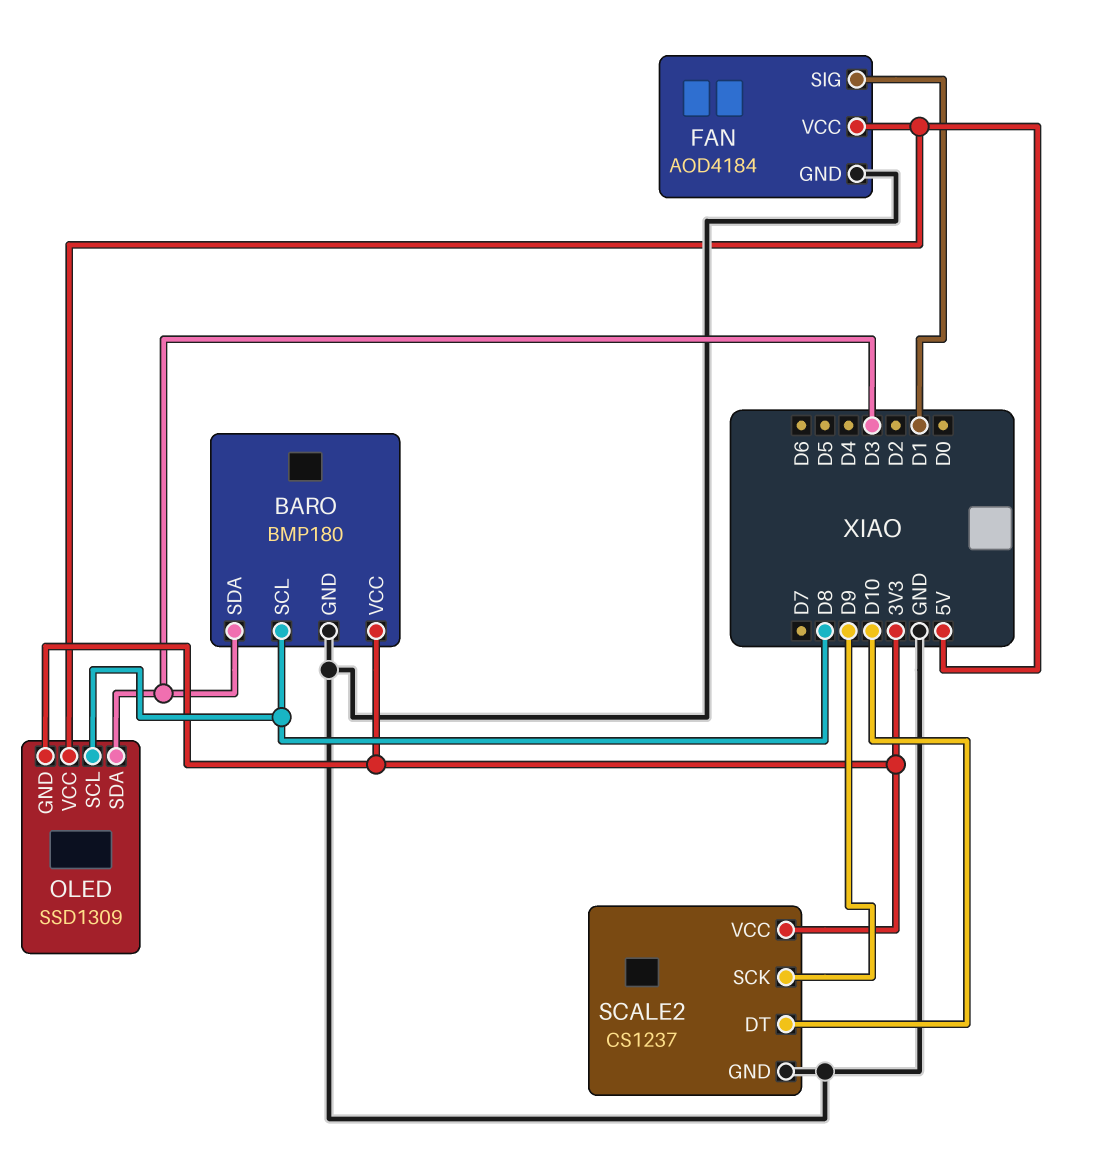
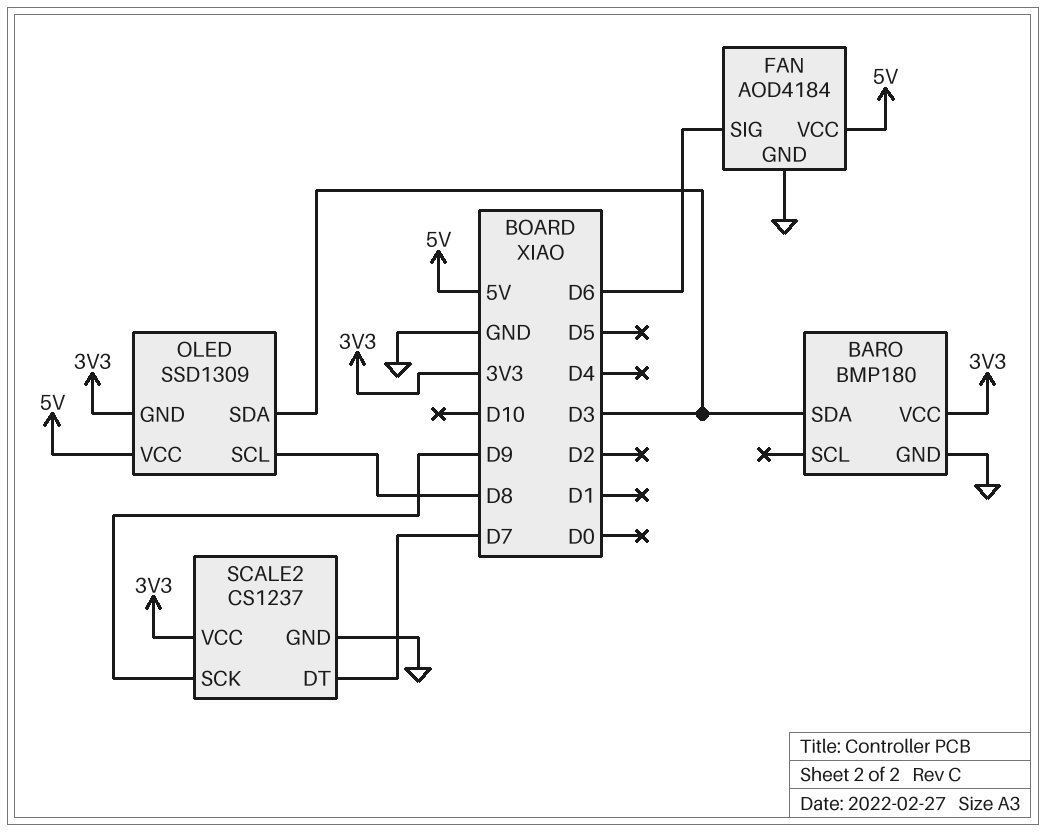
BARO pin SCL: D8 -> none
FAN pin SIG: D1 -> D6
SCALE2 pin DT: D10 -> D7

